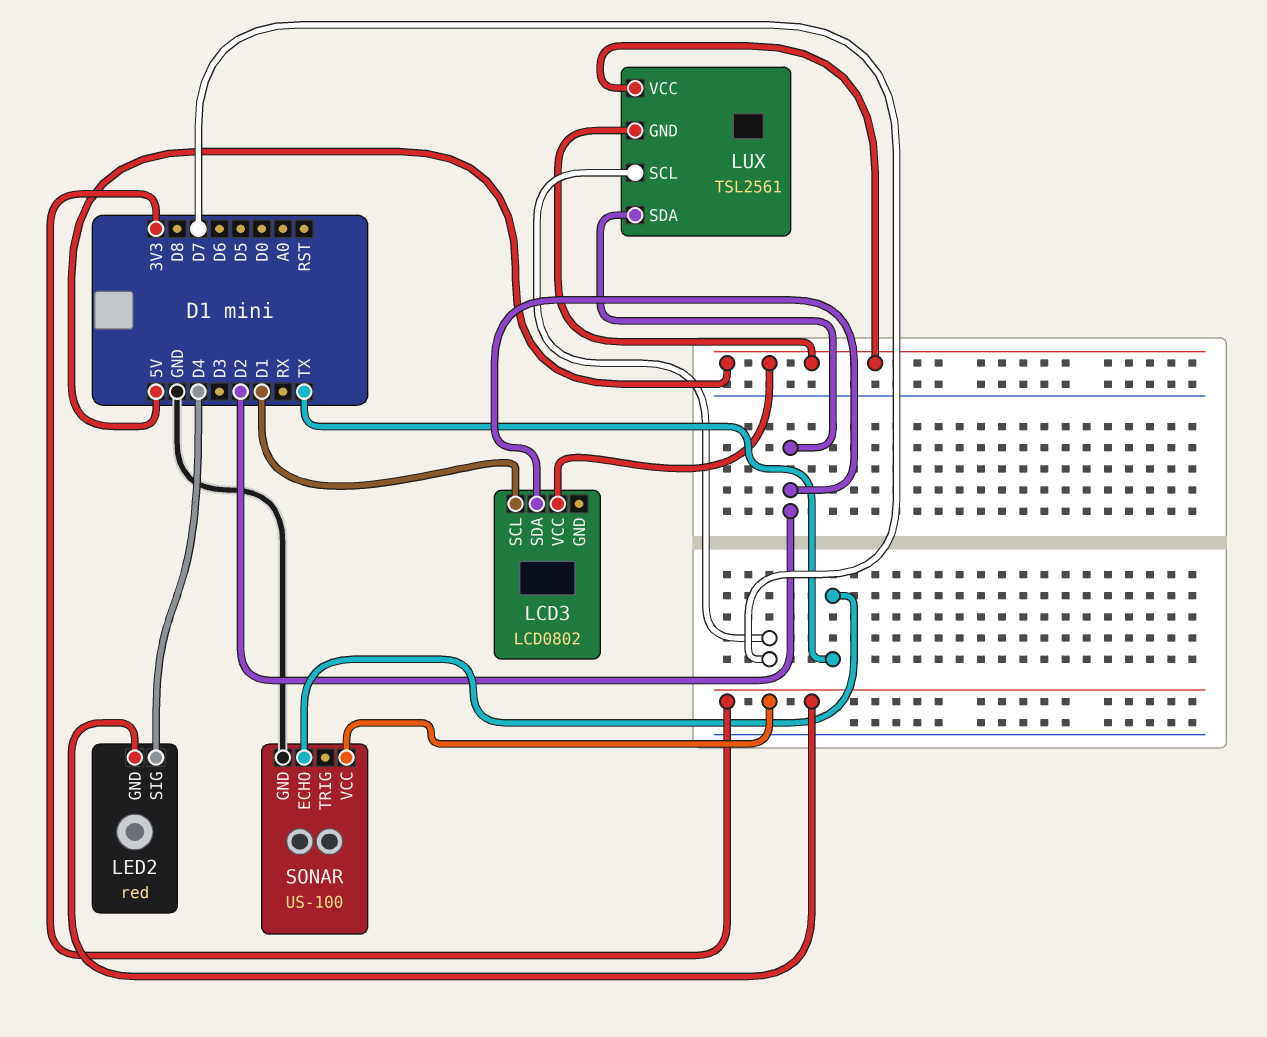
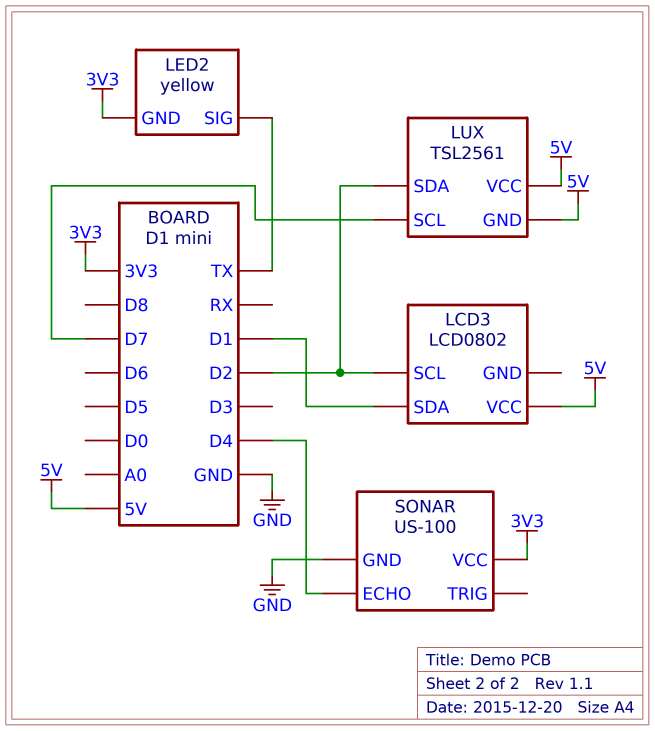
LCD3 pin SCL: D1 -> D2
LCD3 pin SDA: D2 -> D1
LED2: red -> yellow
LED2 pin SIG: D4 -> TX
SONAR pin ECHO: TX -> D4

